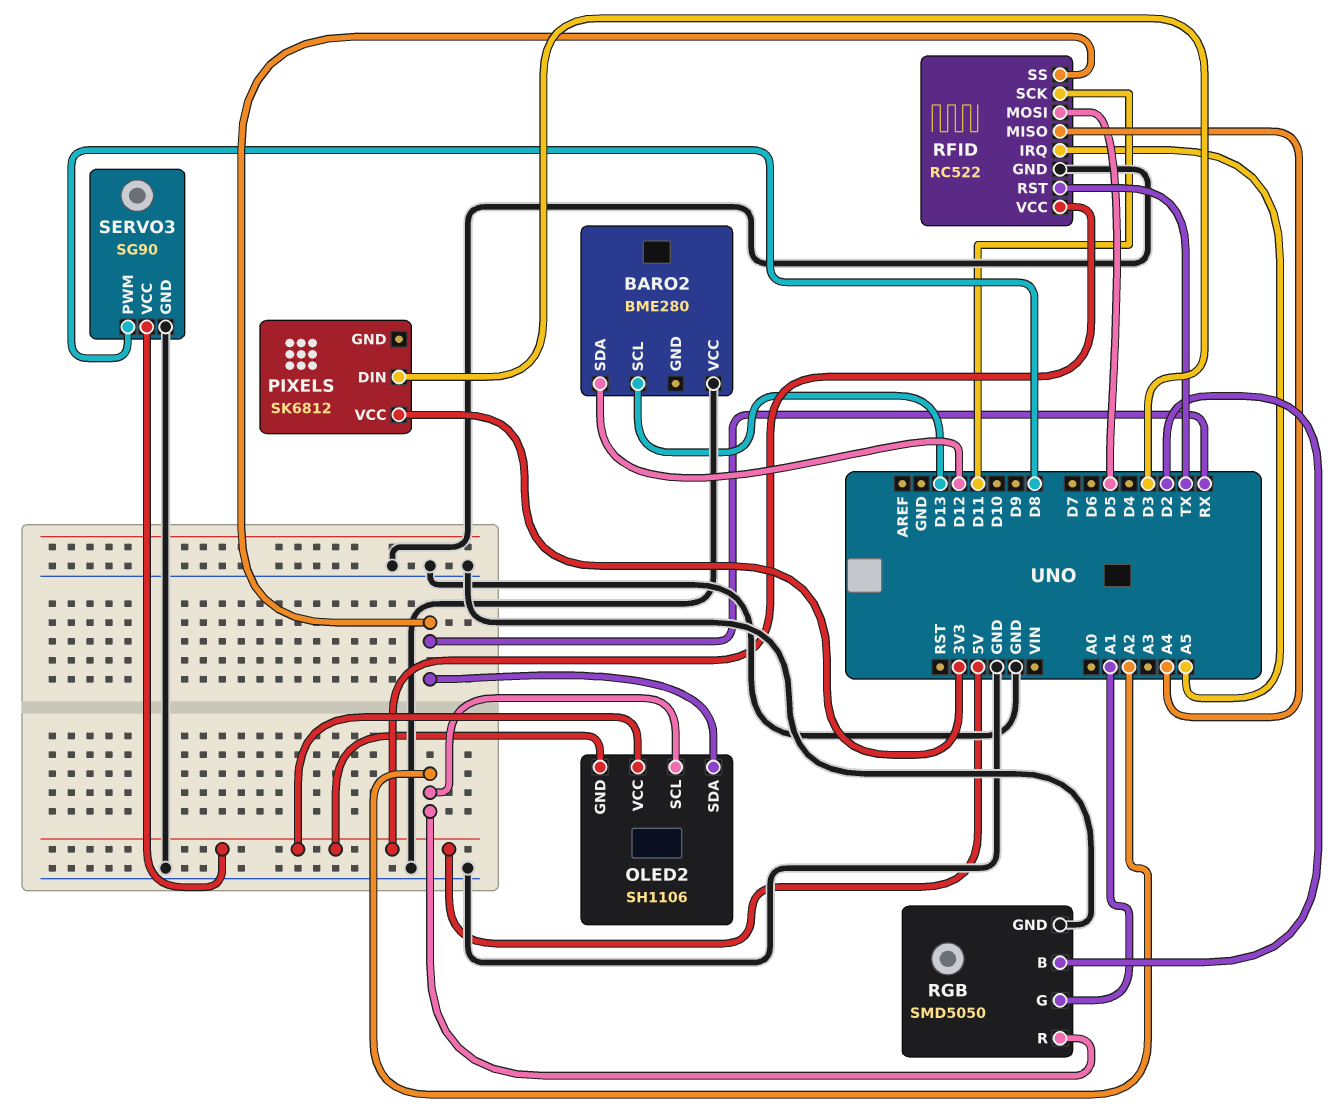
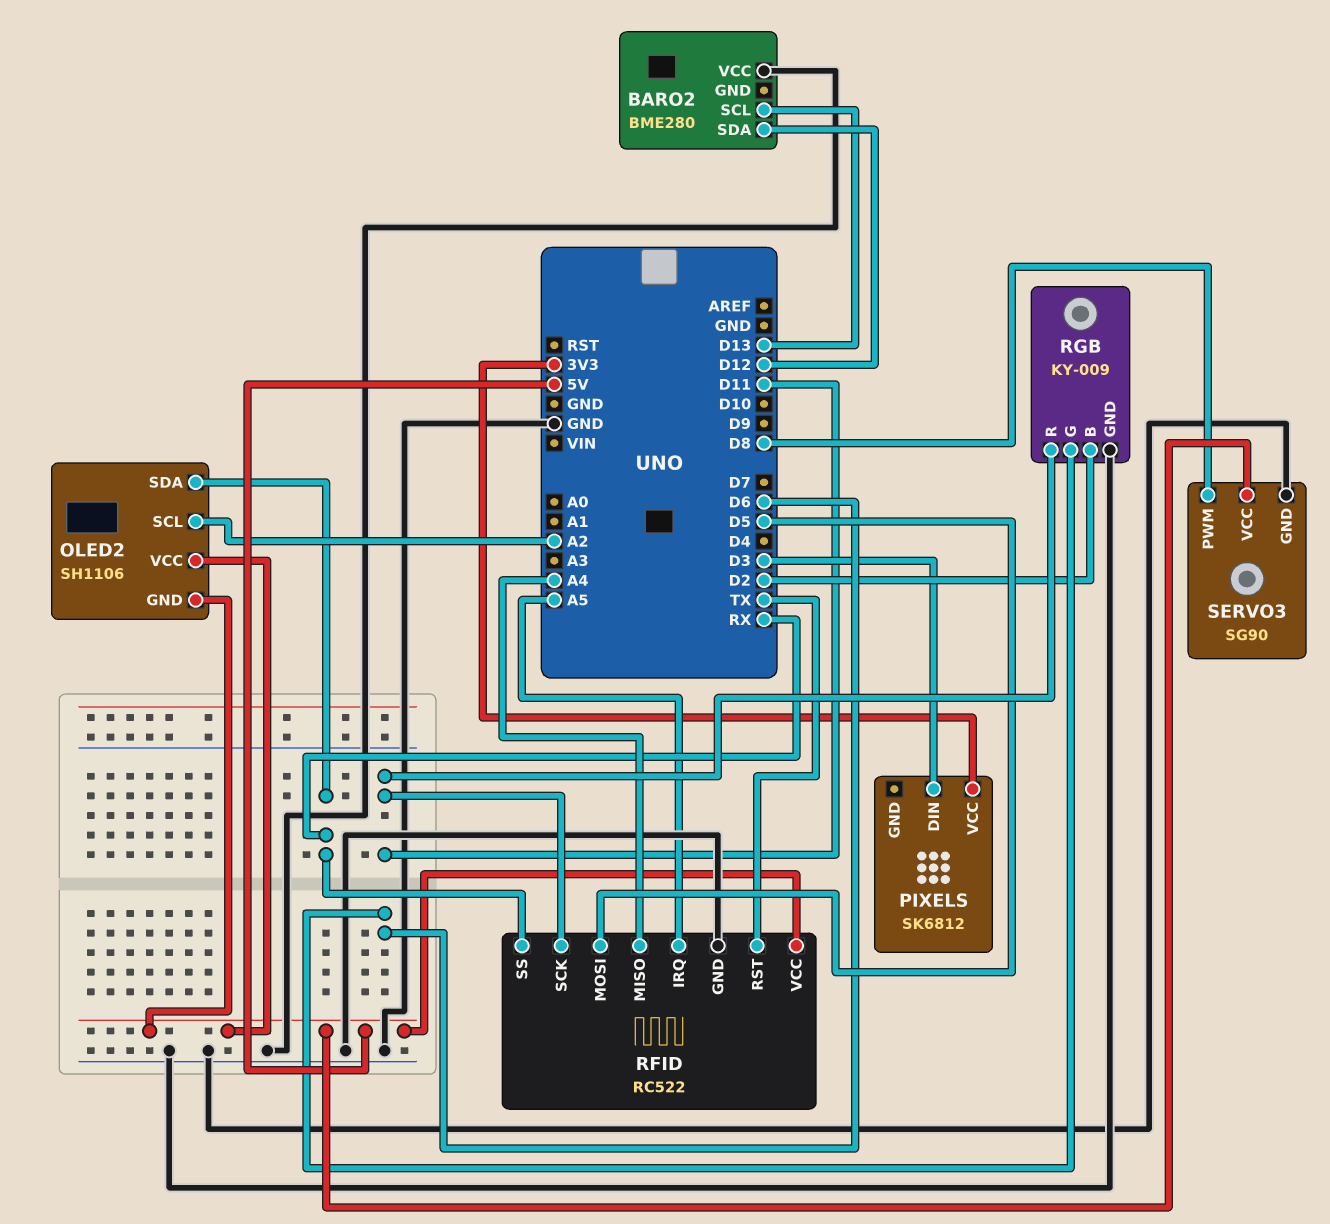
RGB: SMD5050 -> KY-009
RGB pin G: A1 -> D6
RGB pin R: A2 -> D11

